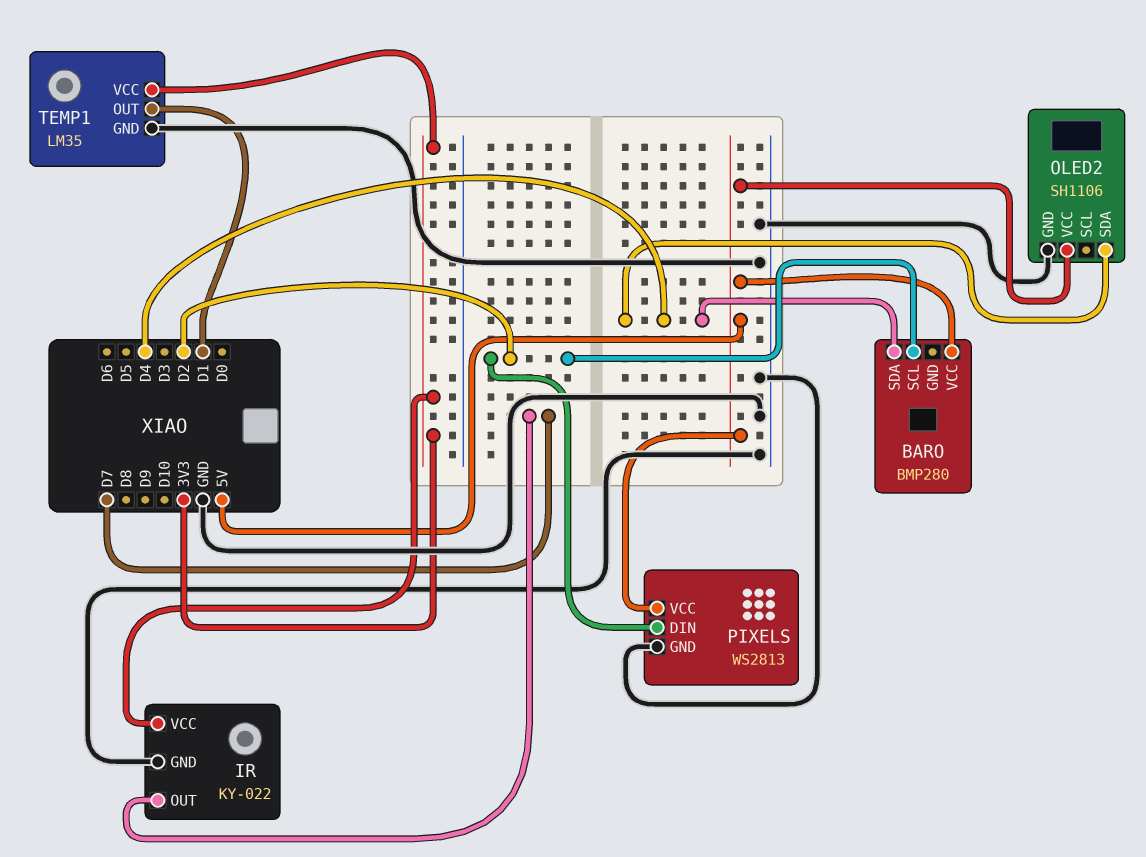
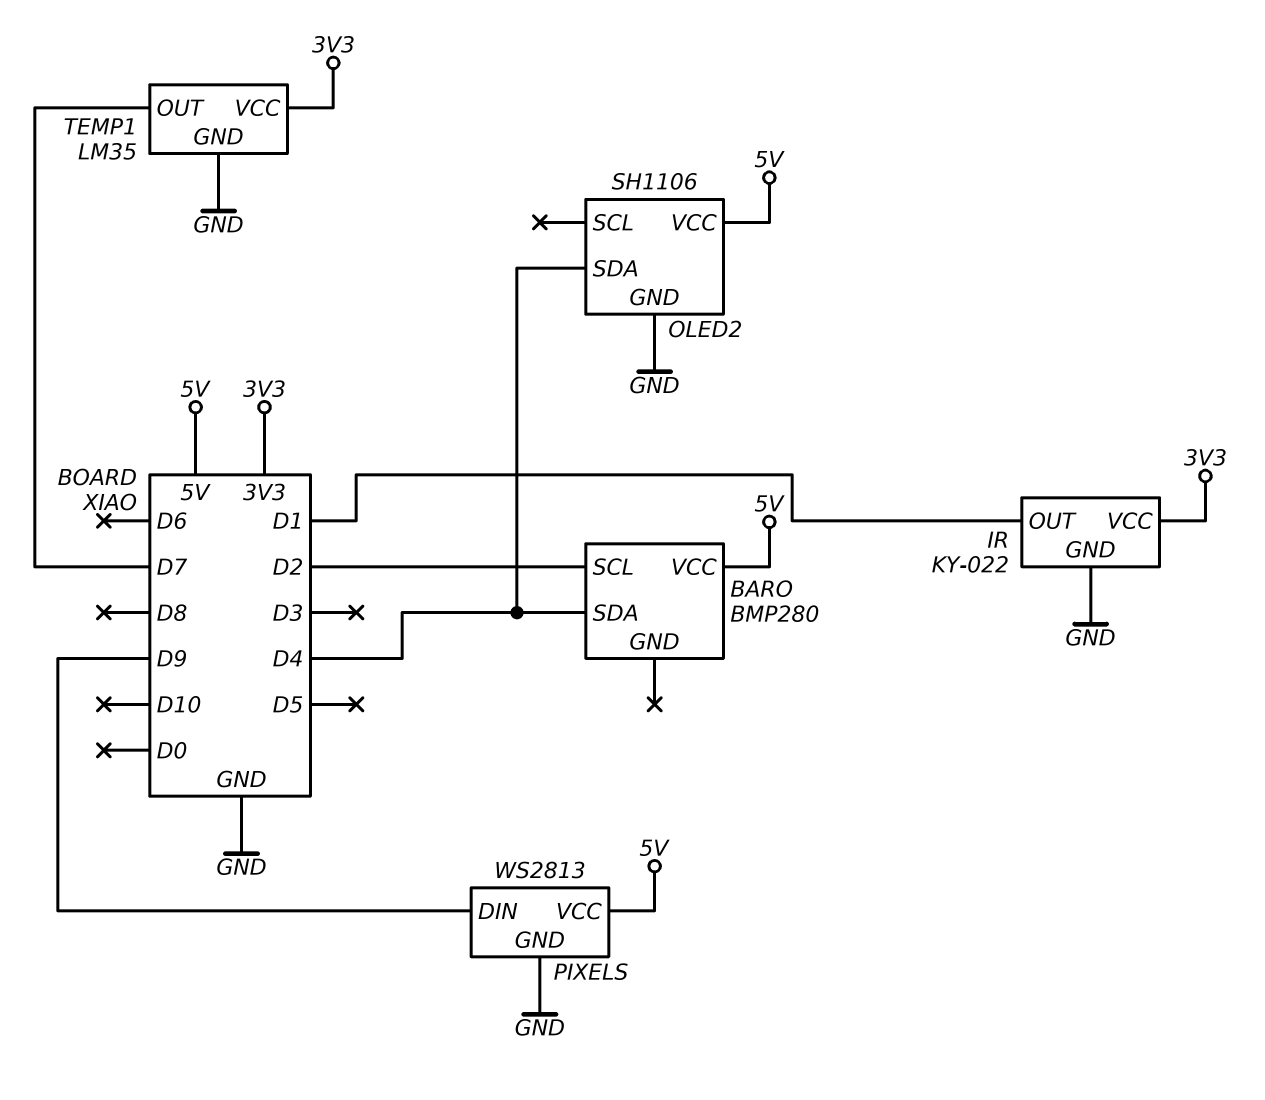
IR pin OUT: D7 -> D1
PIXELS pin DIN: D2 -> D9
TEMP1 pin OUT: D1 -> D7

